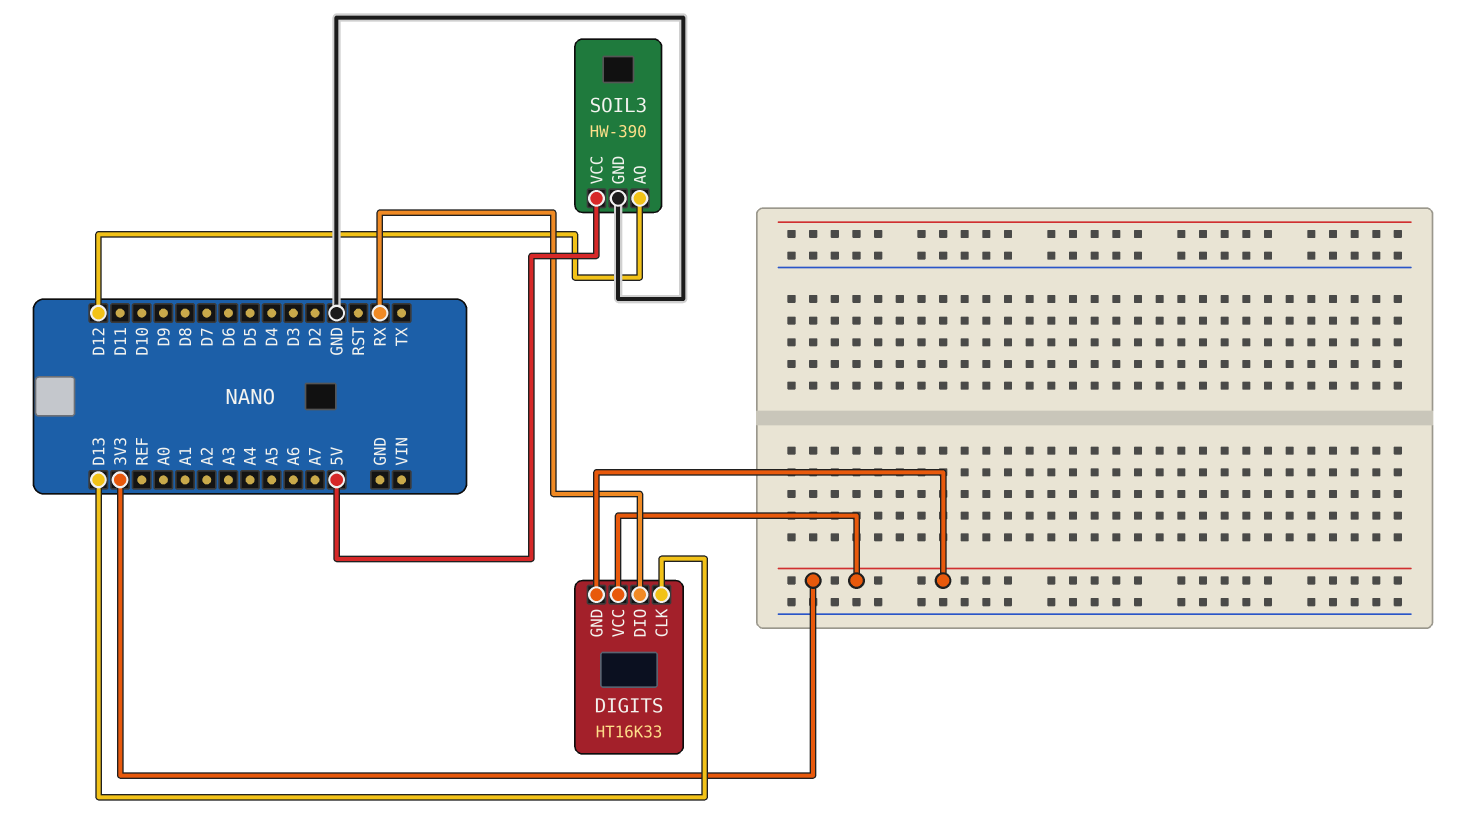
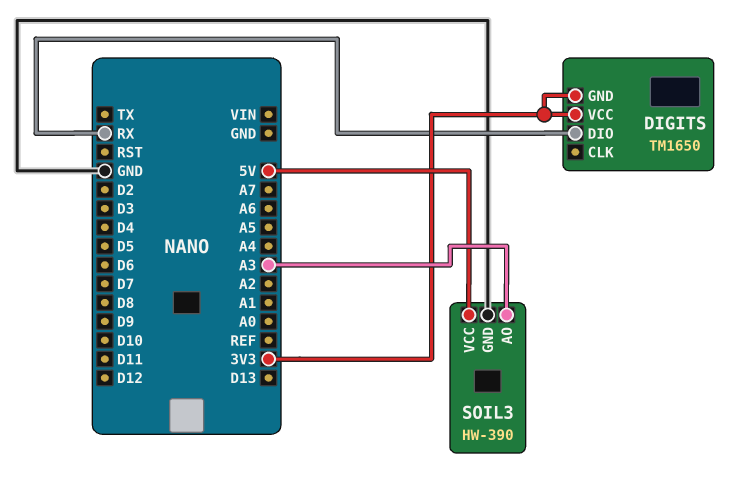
DIGITS: HT16K33 -> TM1650
DIGITS pin CLK: D13 -> none
SOIL3 pin AO: D12 -> A3

